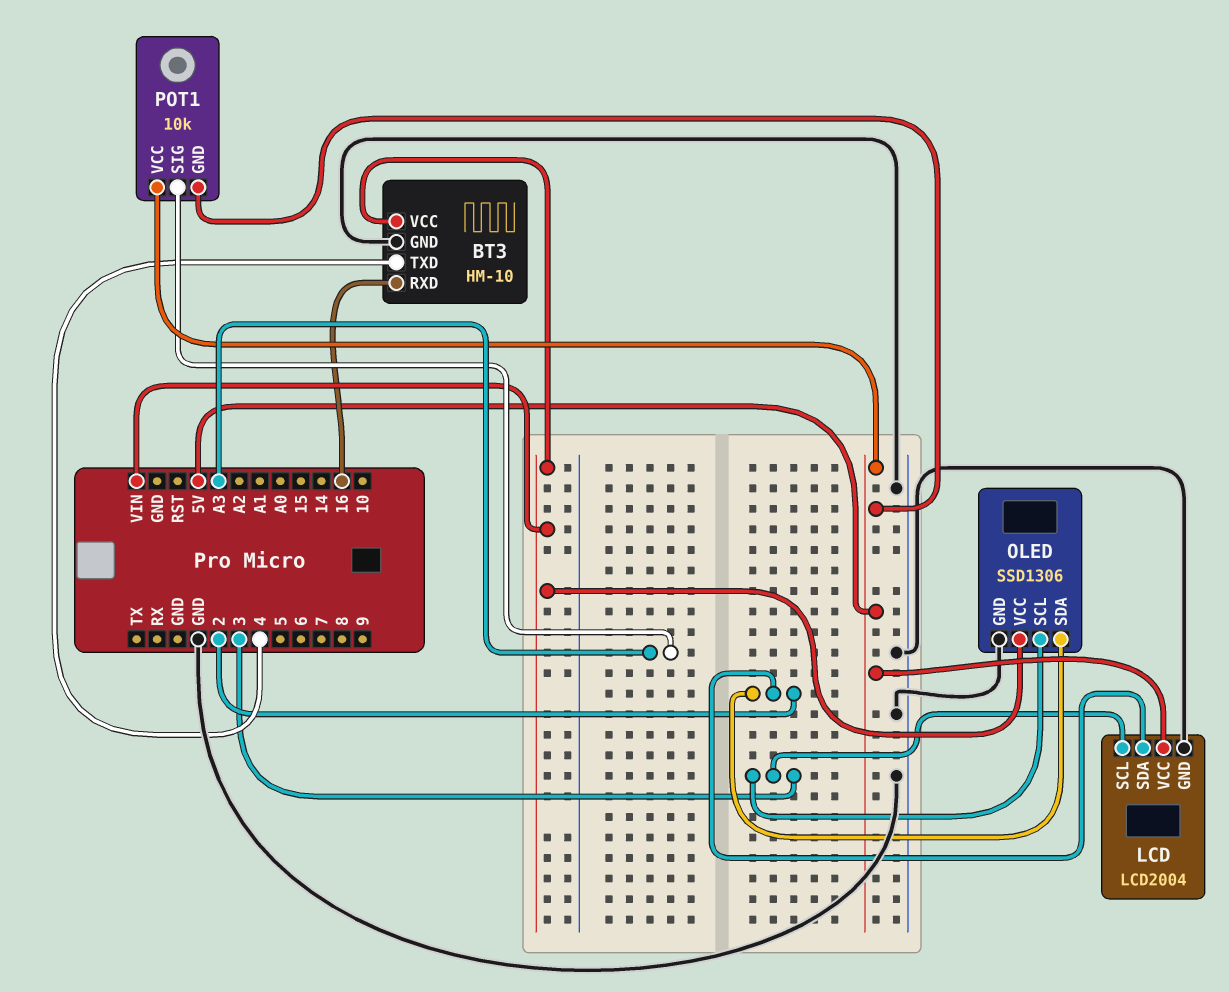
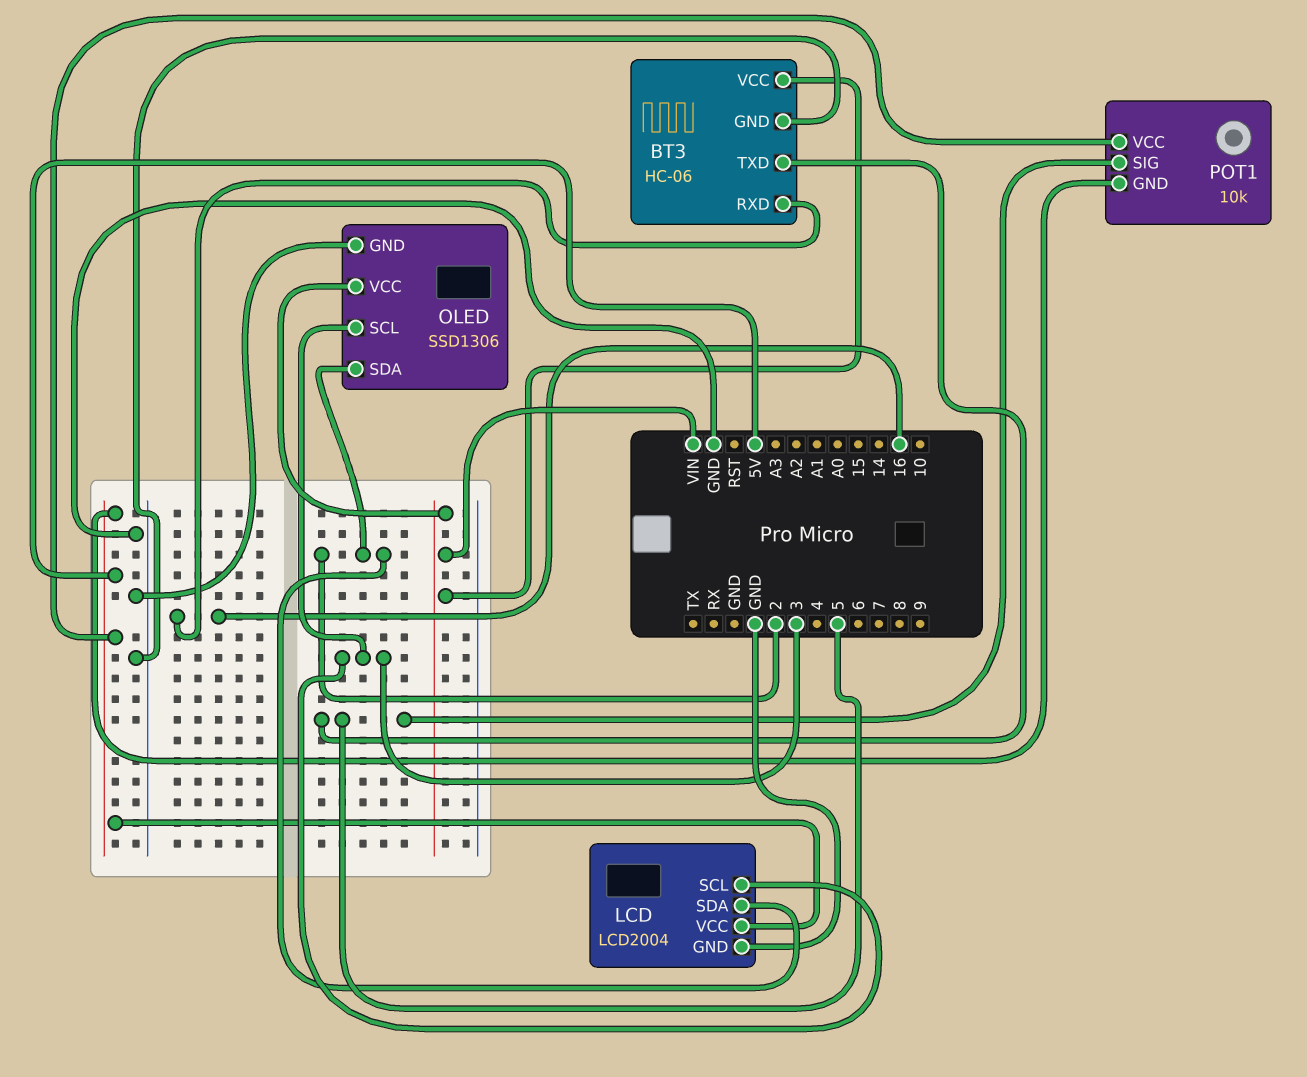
BT3: HM-10 -> HC-06
BT3 pin TXD: 4 -> 5
POT1 pin SIG: A3 -> 5

